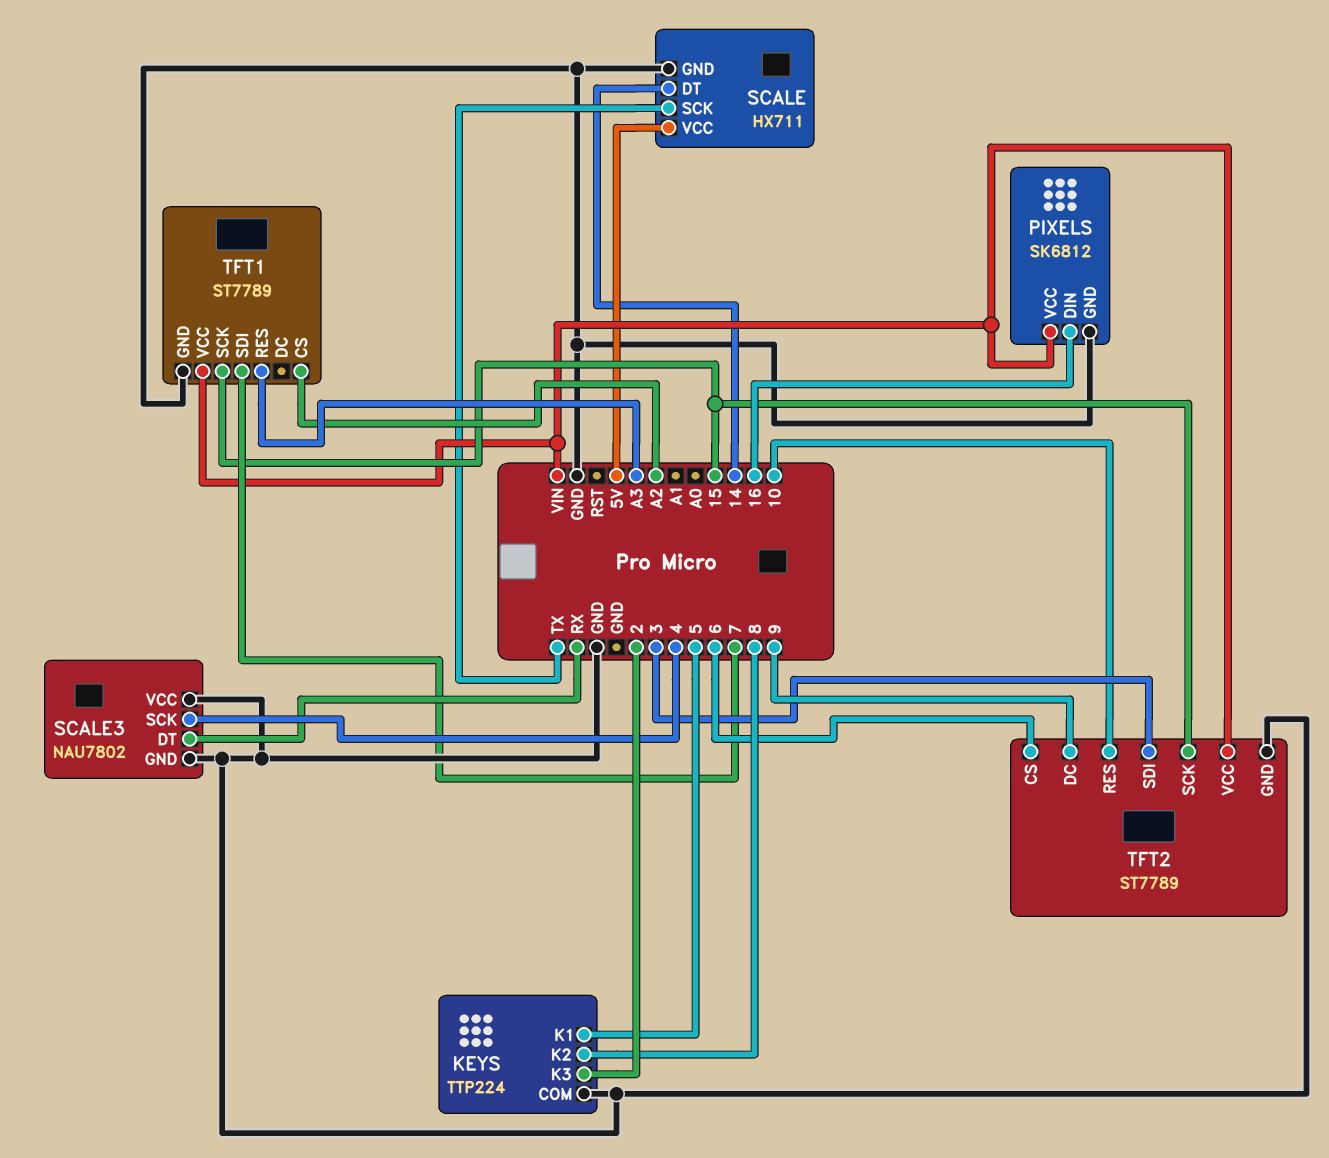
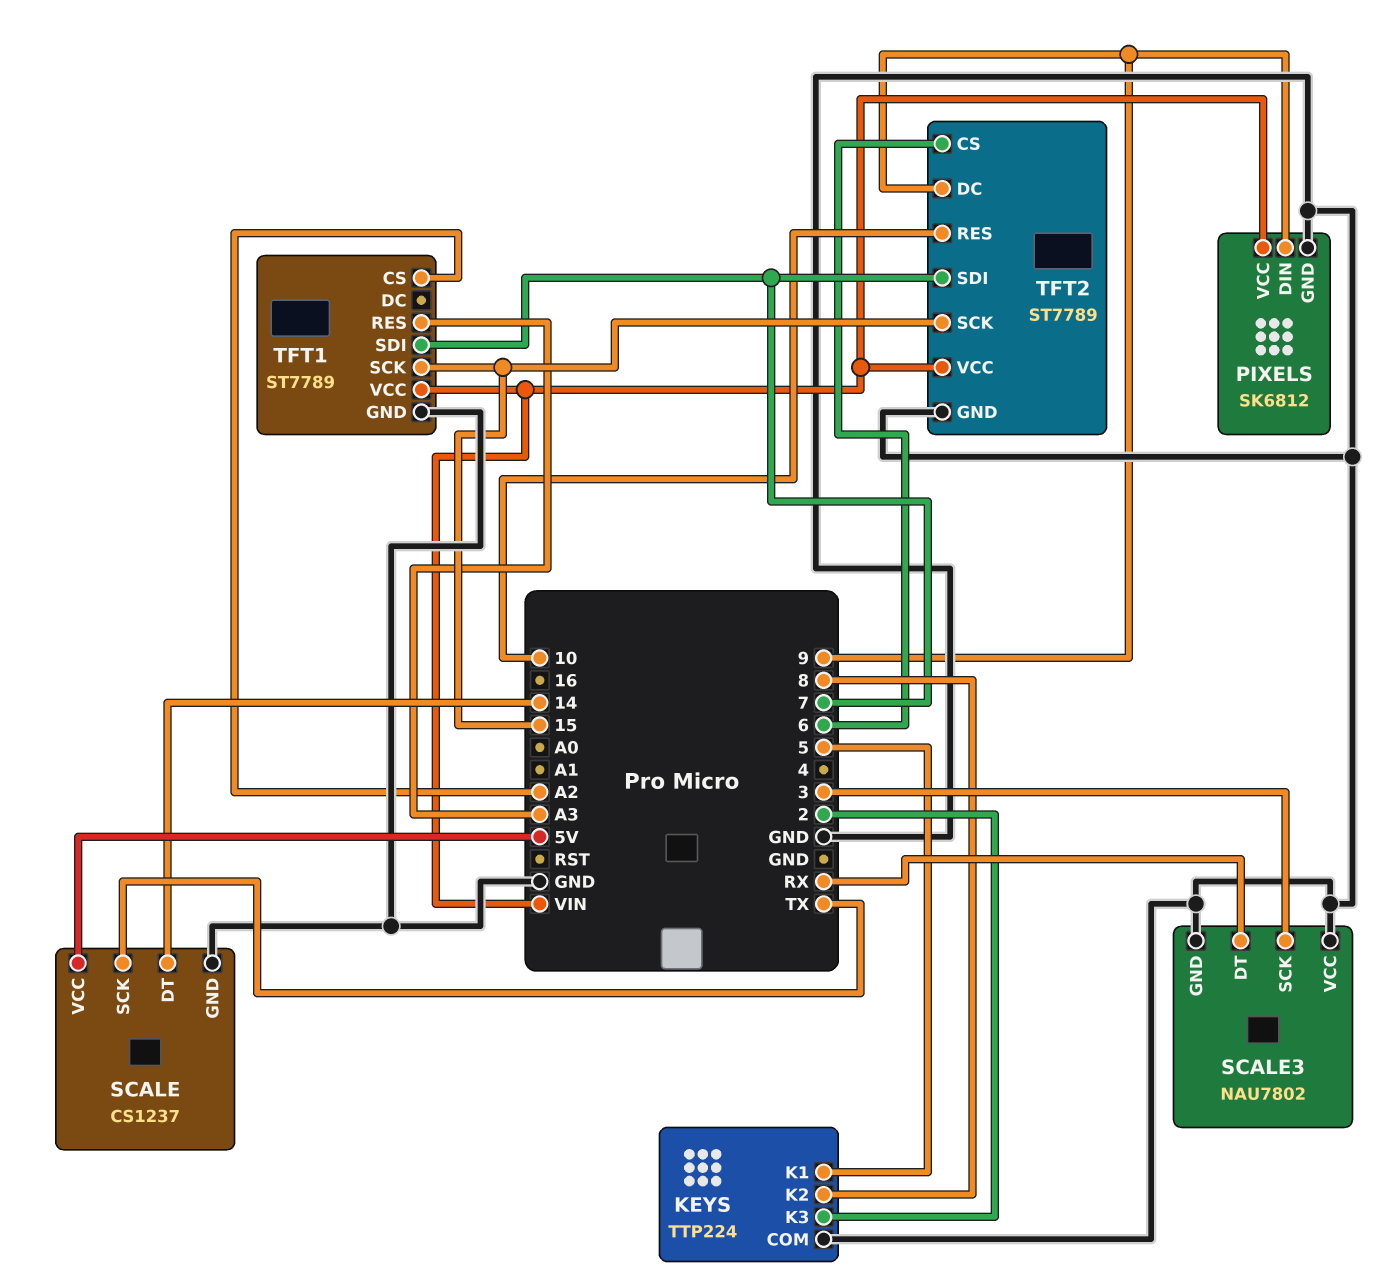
PIXELS pin DIN: 16 -> 9
SCALE: HX711 -> CS1237
SCALE3 pin SCK: 4 -> 3
TFT2 pin SDI: 3 -> 7

